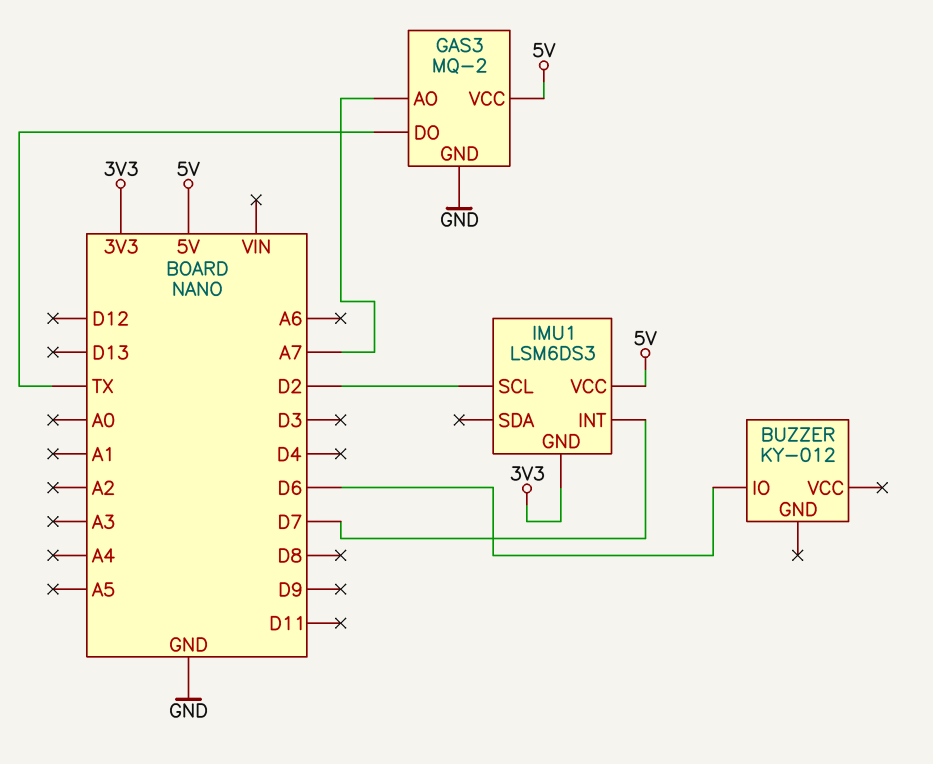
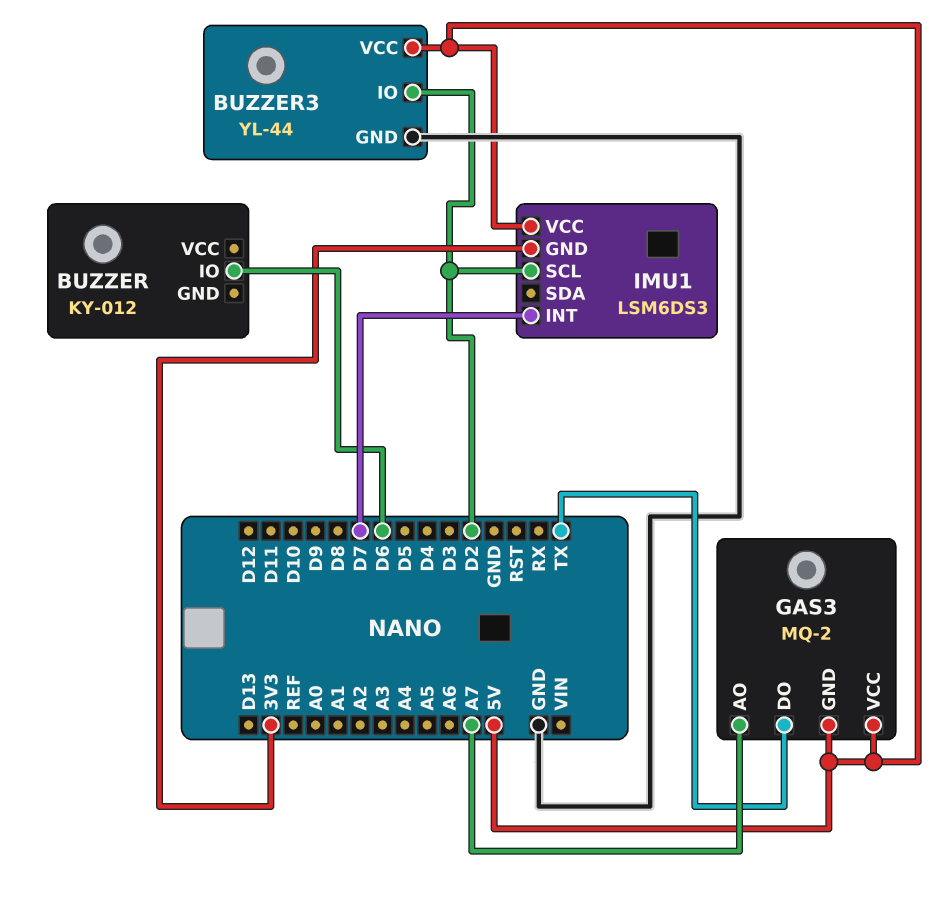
BUZZER3: none -> YL-44
BUZZER3 pin GND: none -> GND
BUZZER3 pin IO: none -> D2
BUZZER3 pin VCC: none -> 5V
GAS3 pin GND: GND -> 5V

